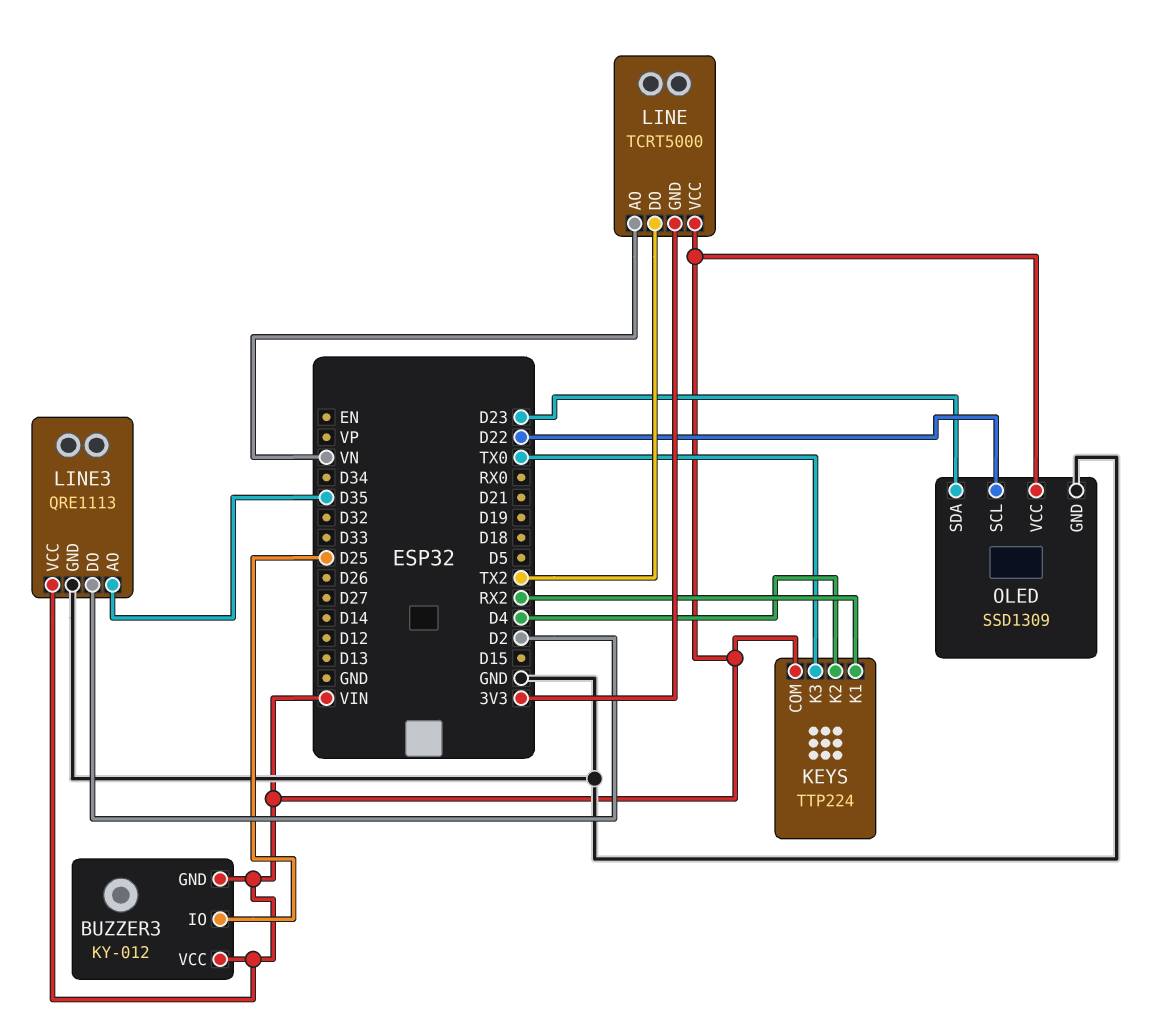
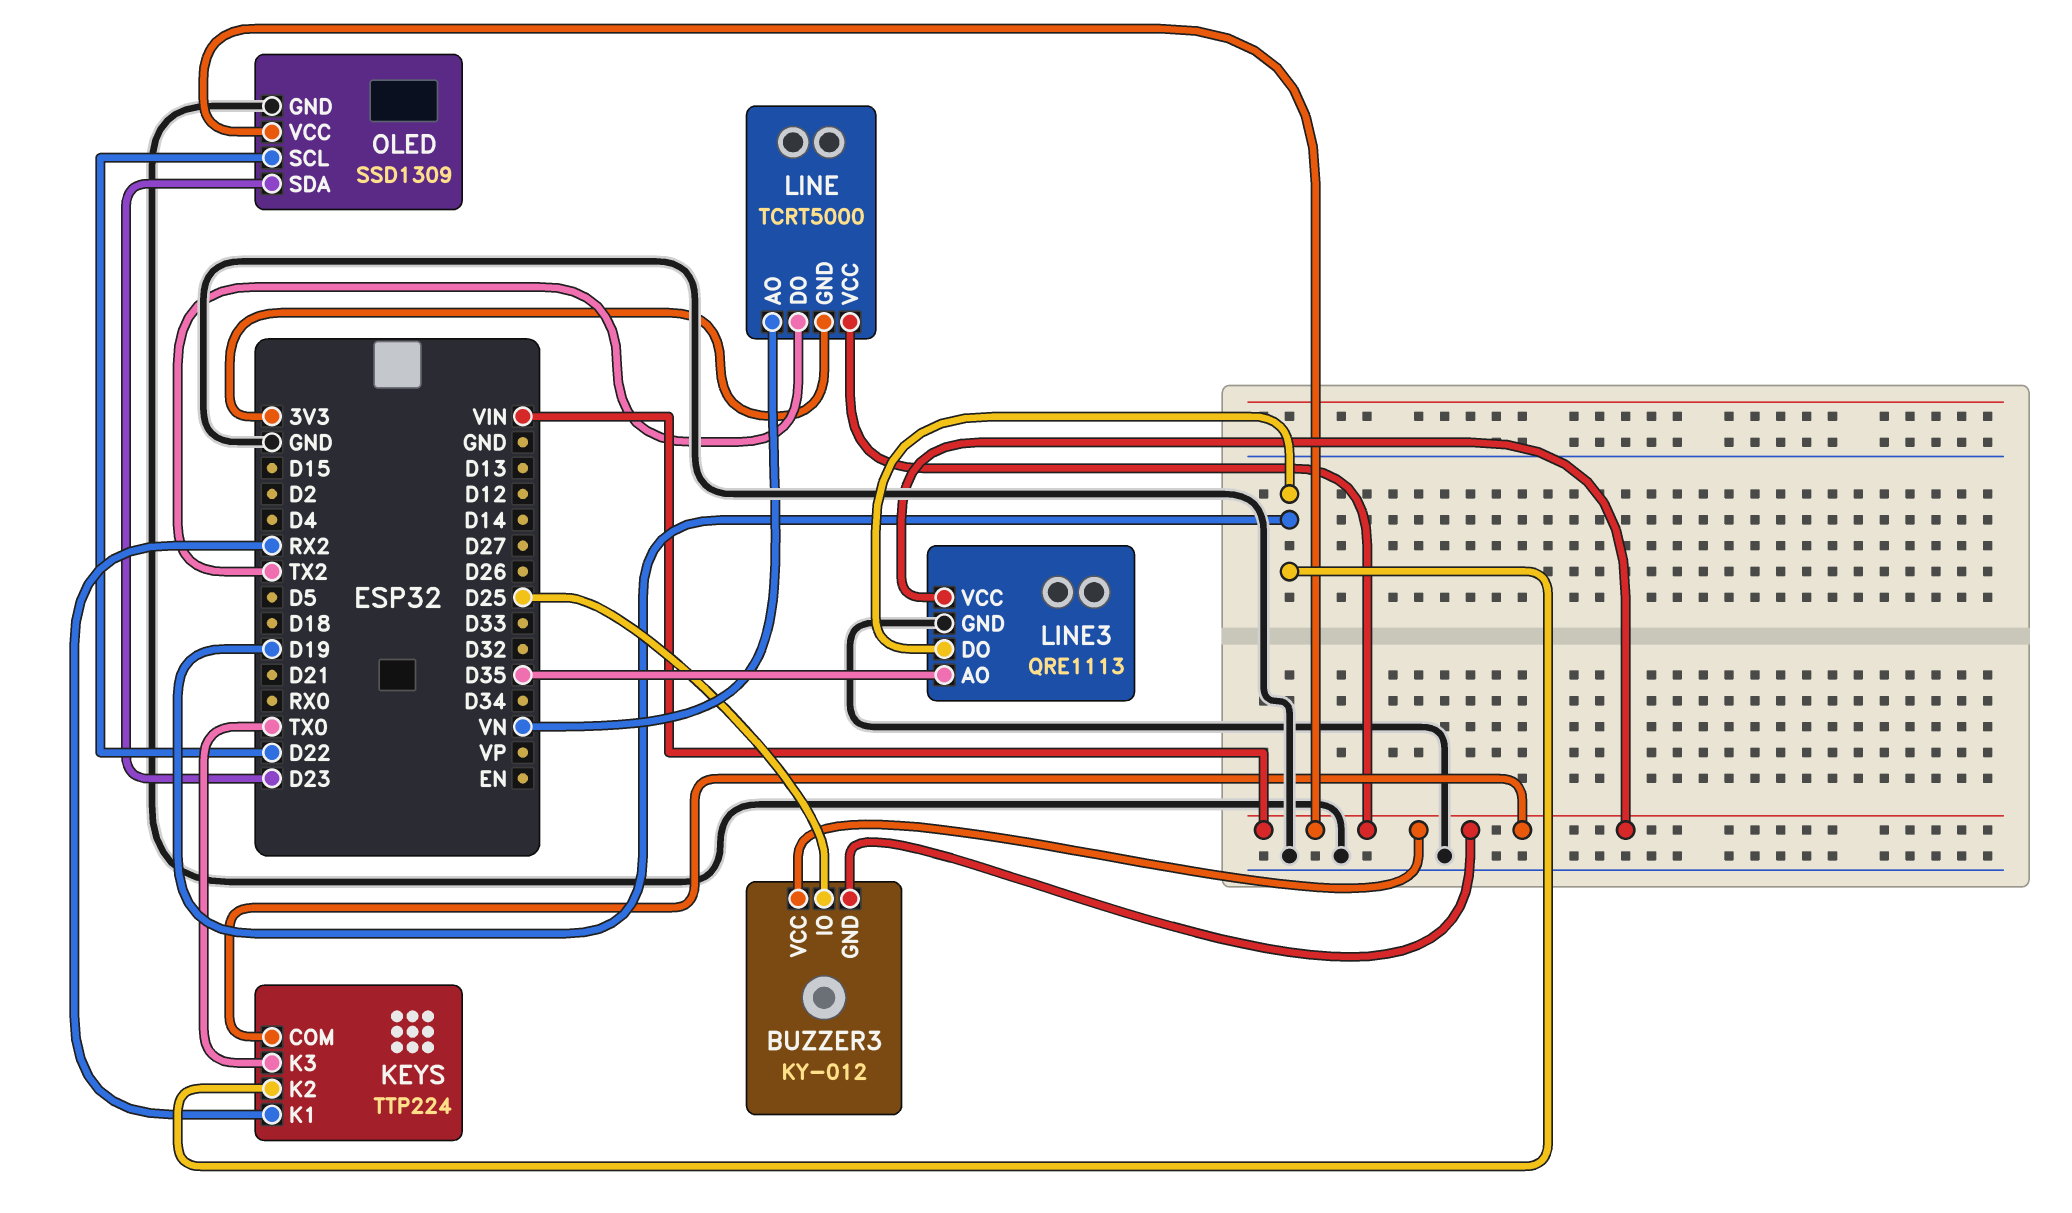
KEYS pin K2: D4 -> D19
LINE3 pin DO: D2 -> D19

